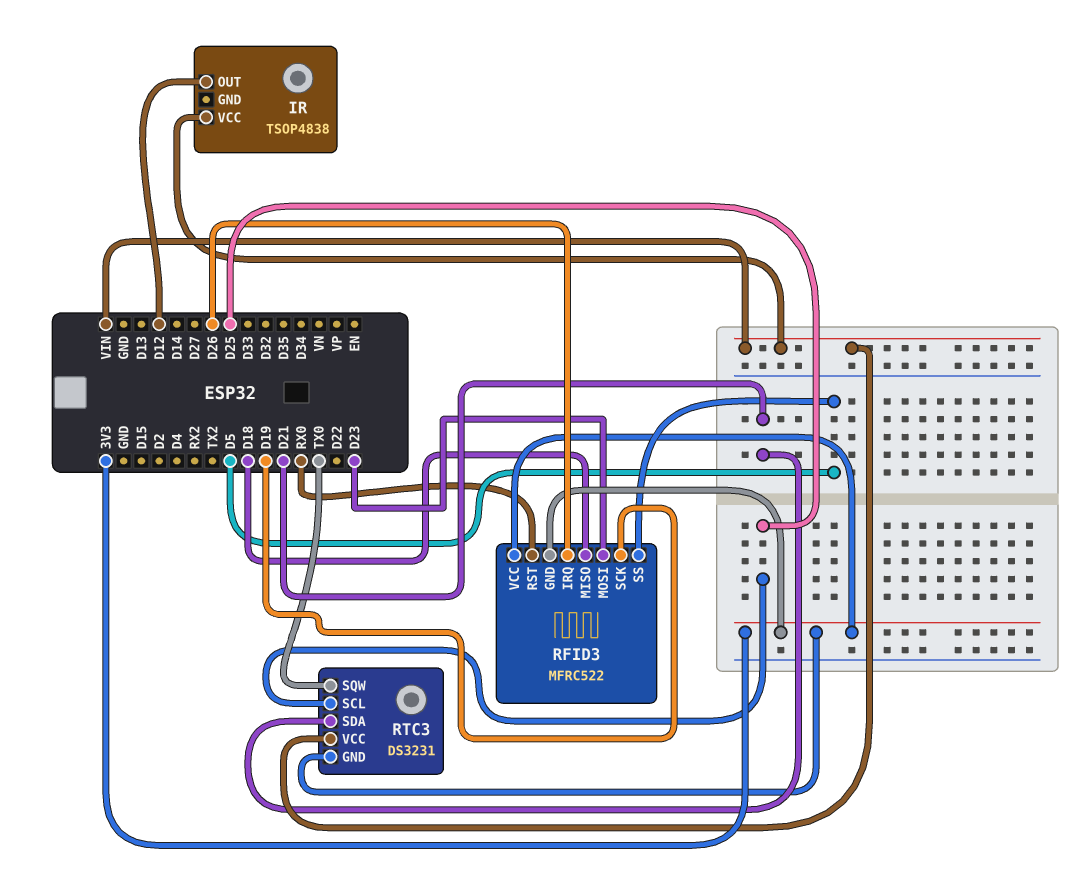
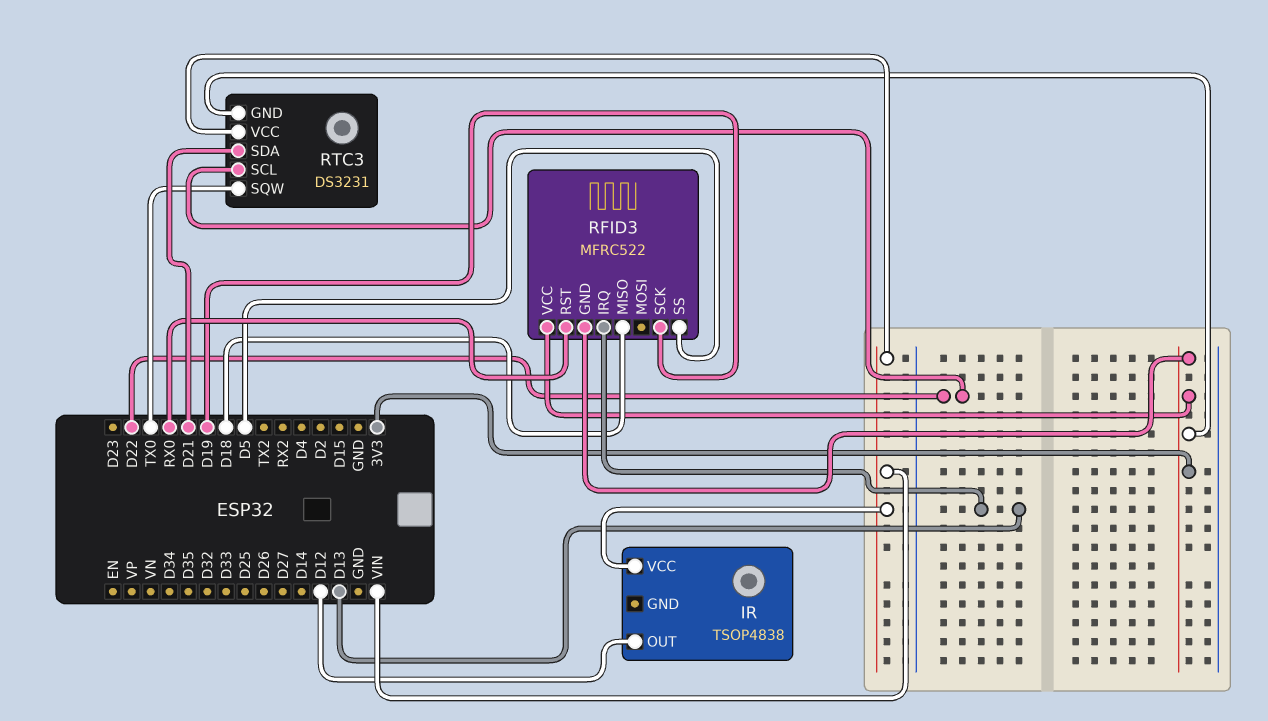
RFID3 pin IRQ: D26 -> D13
RFID3 pin MOSI: D23 -> none
RTC3 pin SCL: D25 -> D22

